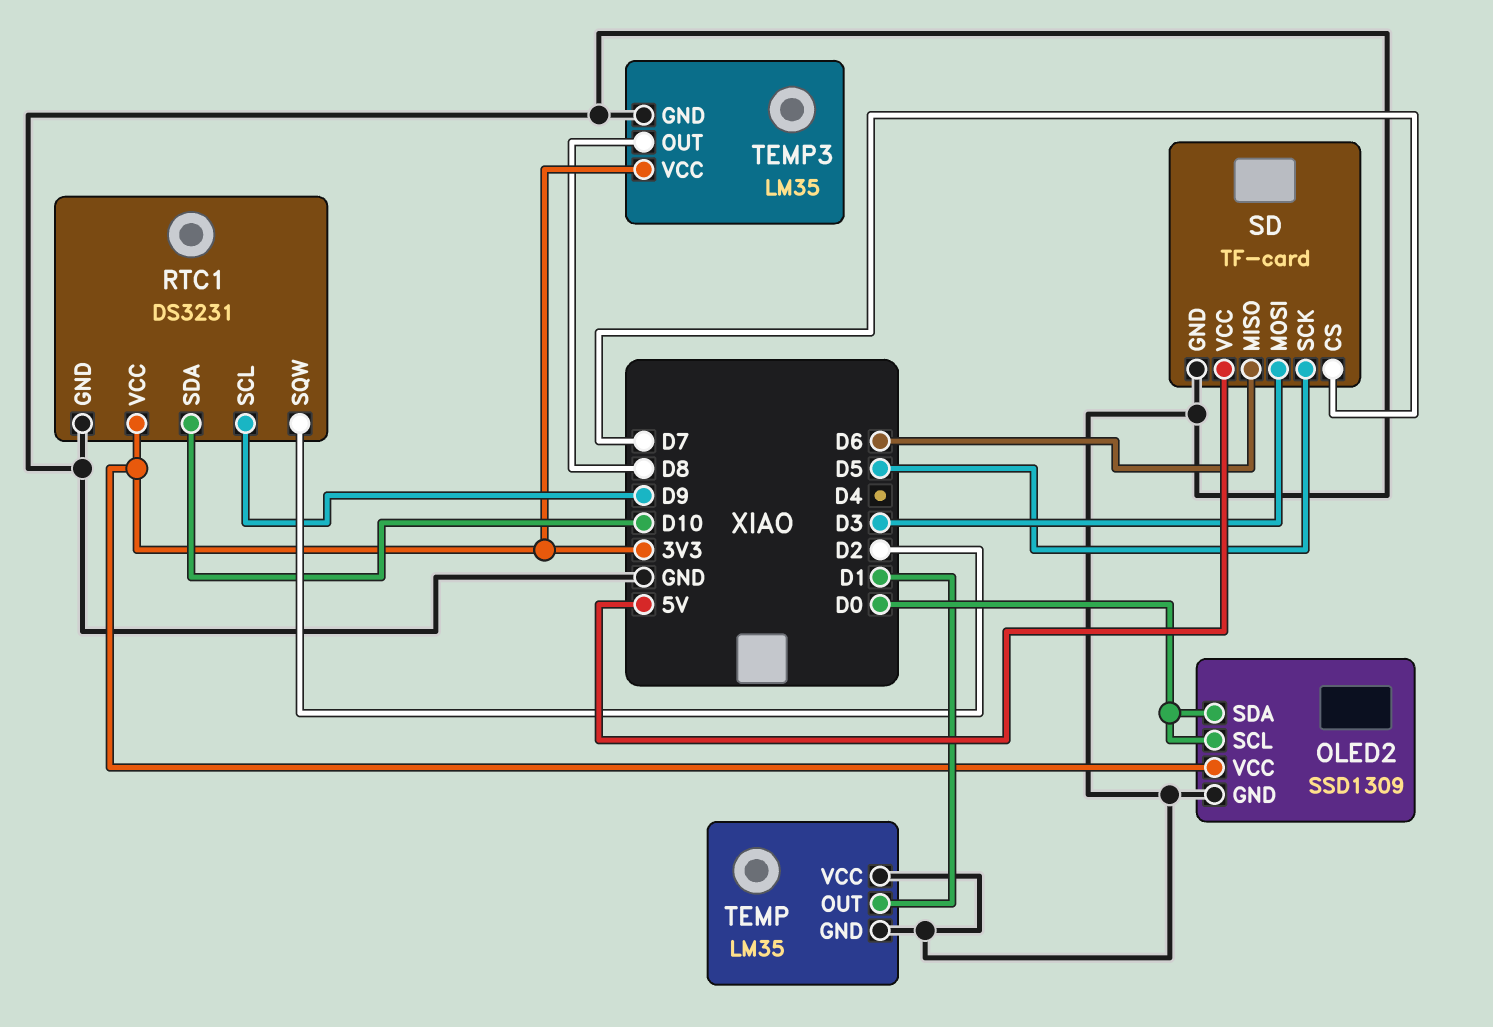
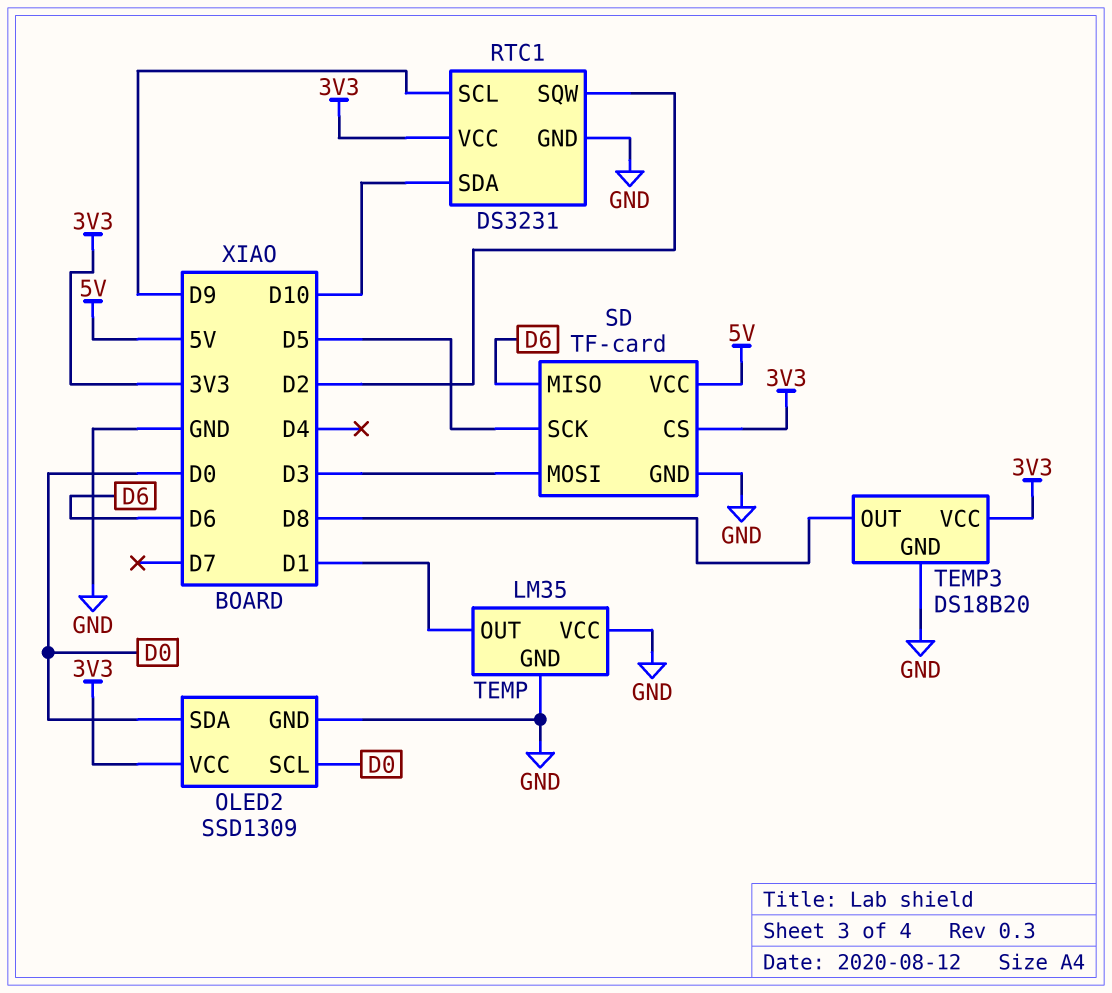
SD pin CS: D7 -> 3V3
TEMP3: LM35 -> DS18B20

